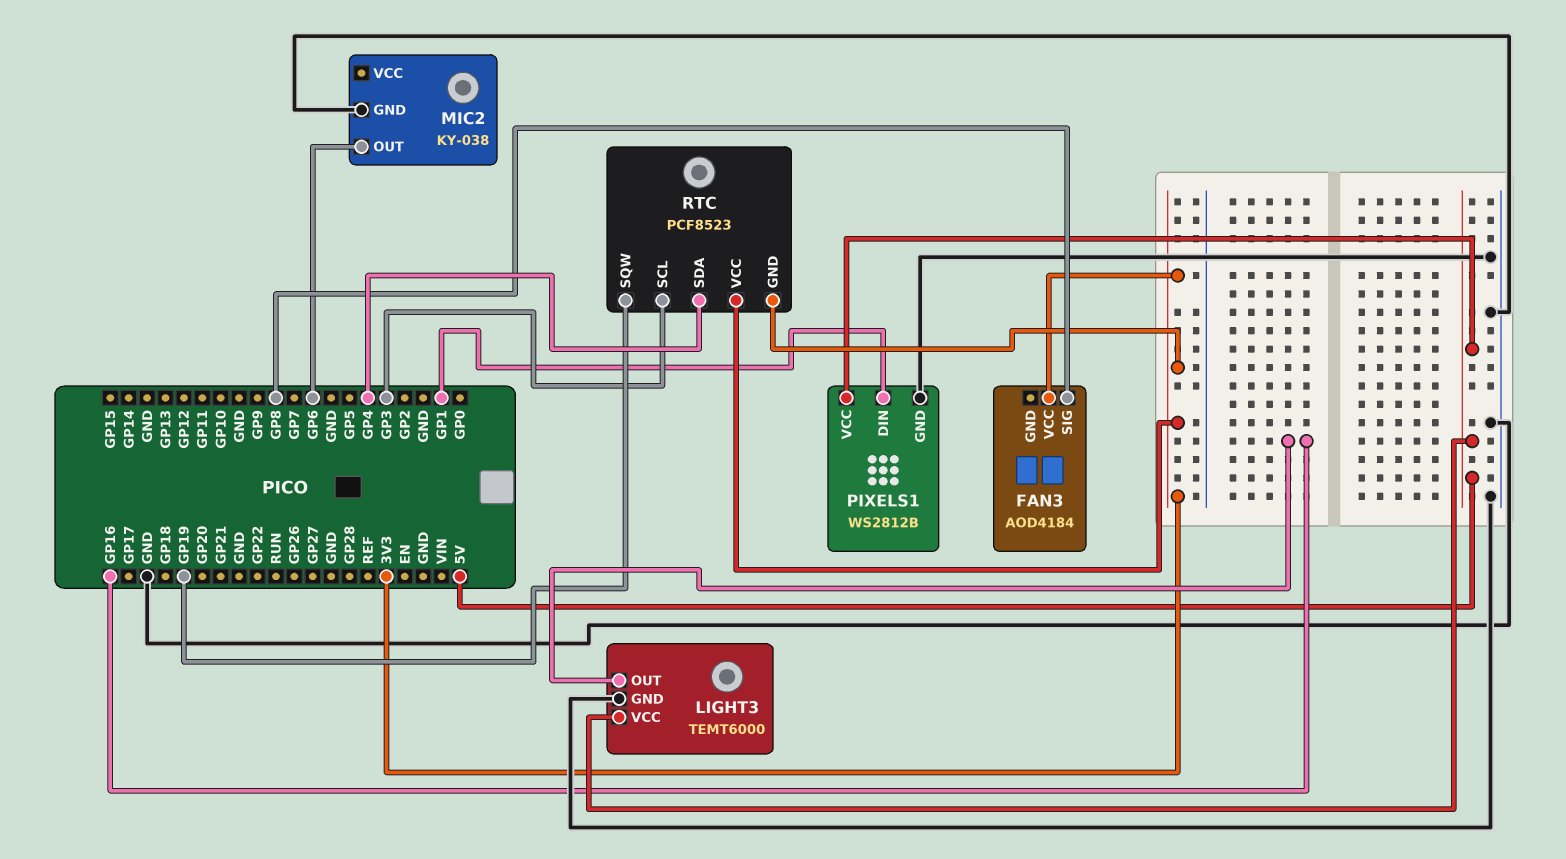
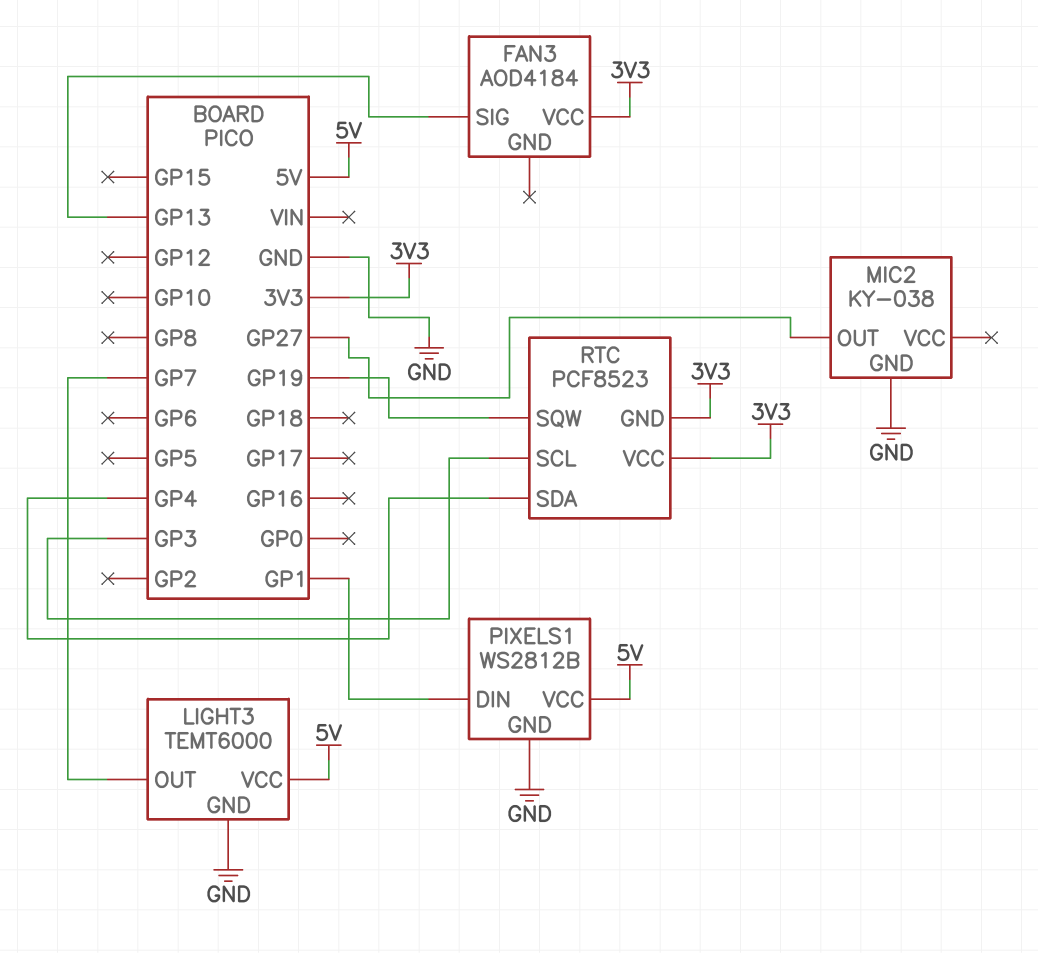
FAN3 pin SIG: GP8 -> GP13
LIGHT3 pin OUT: GP16 -> GP7
MIC2 pin OUT: GP6 -> GP27

